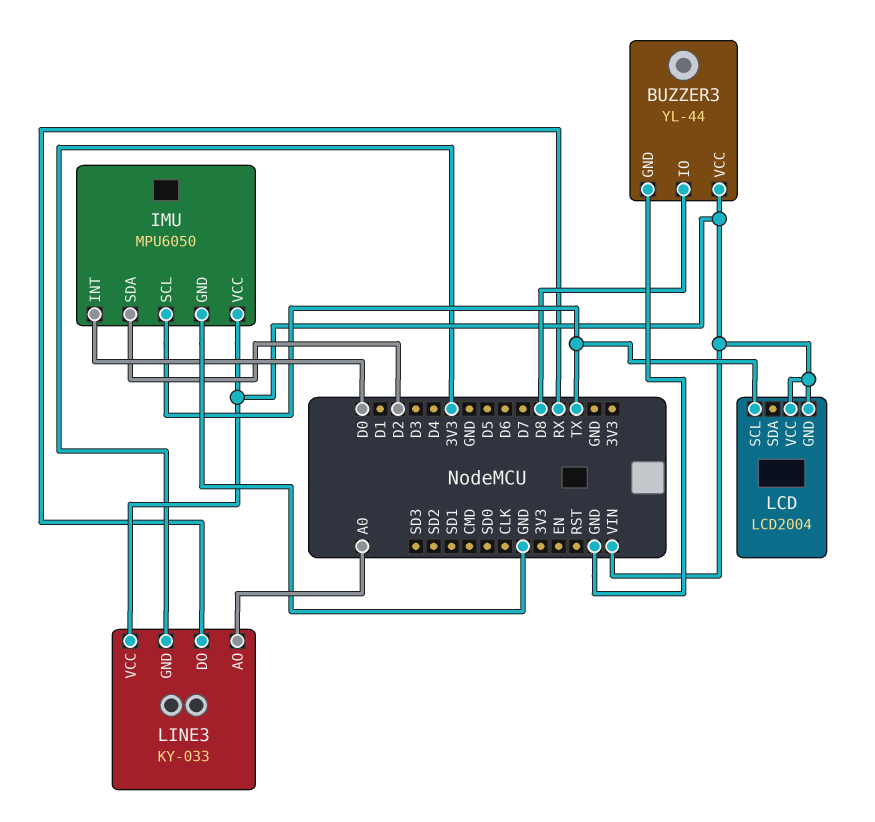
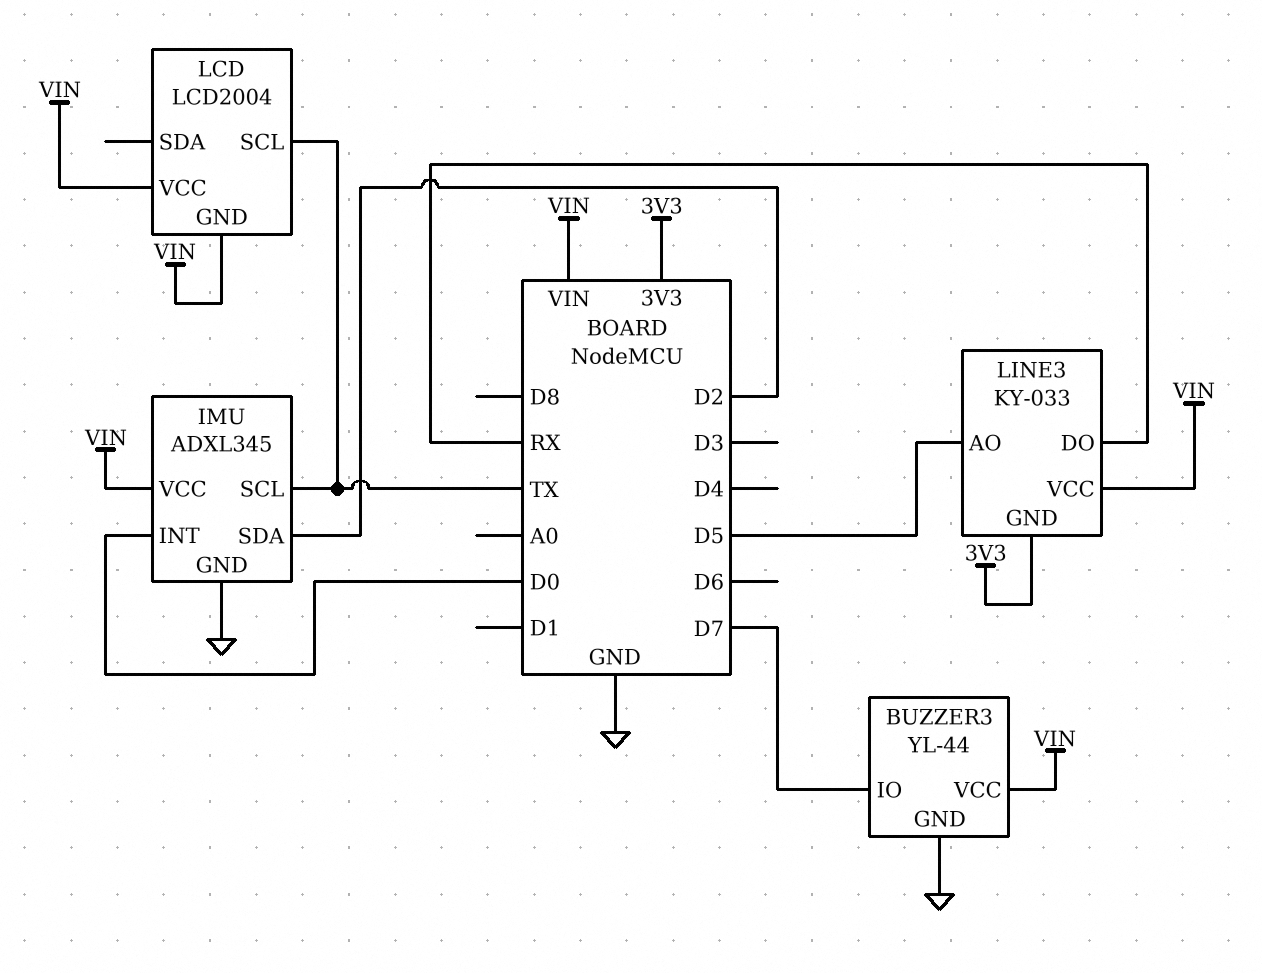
BUZZER3 pin IO: D8 -> D7
IMU: MPU6050 -> ADXL345
LINE3 pin AO: A0 -> D5

